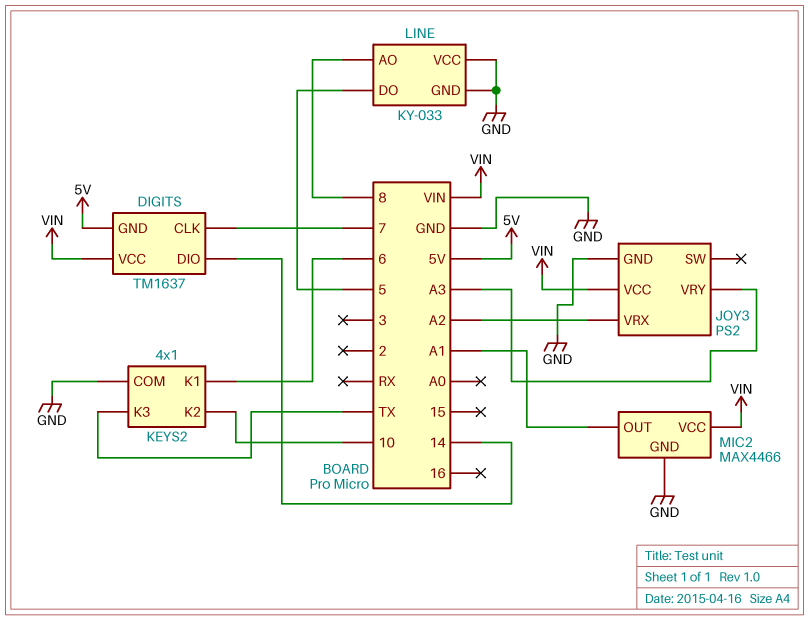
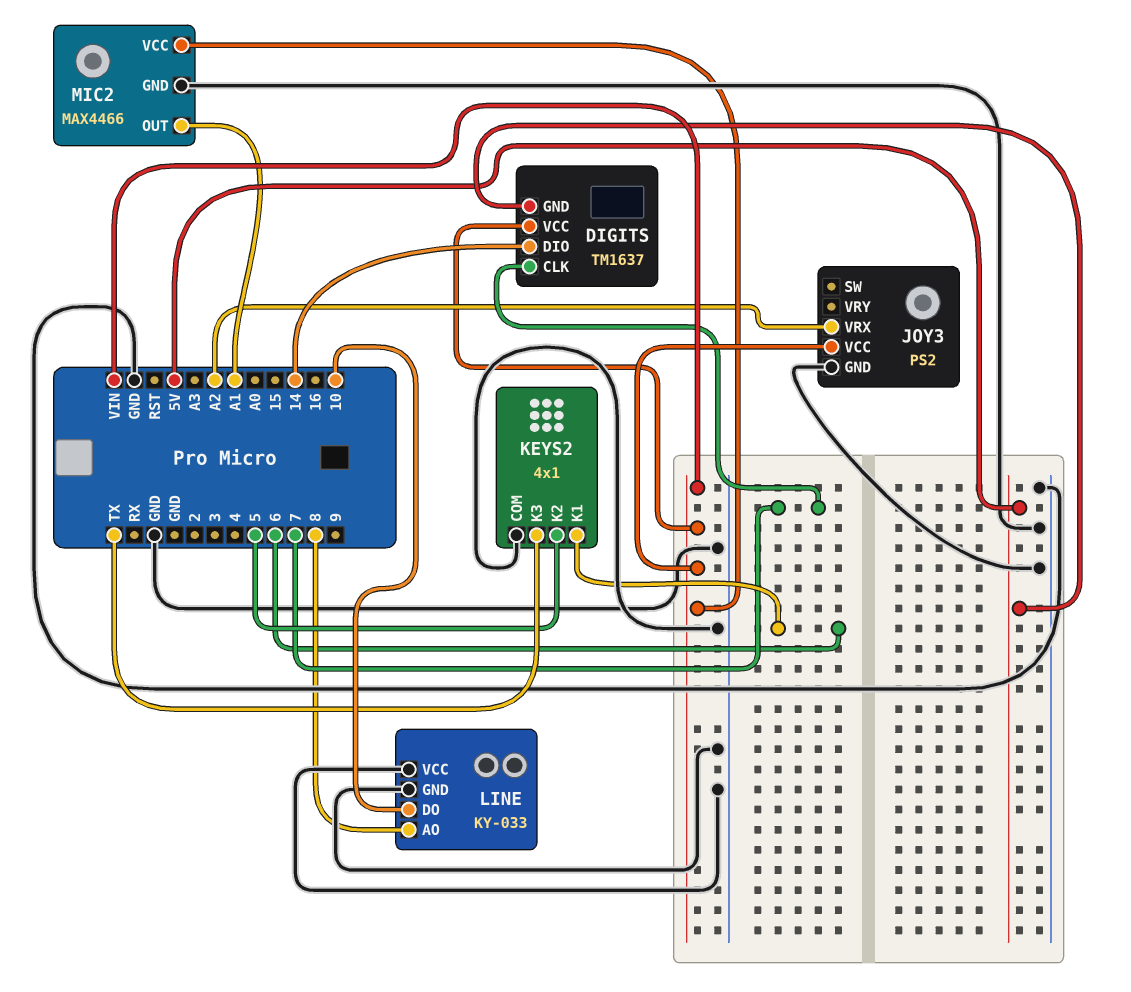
JOY3 pin VRY: A3 -> none
KEYS2 pin K2: 10 -> 5
LINE pin DO: 5 -> 10

